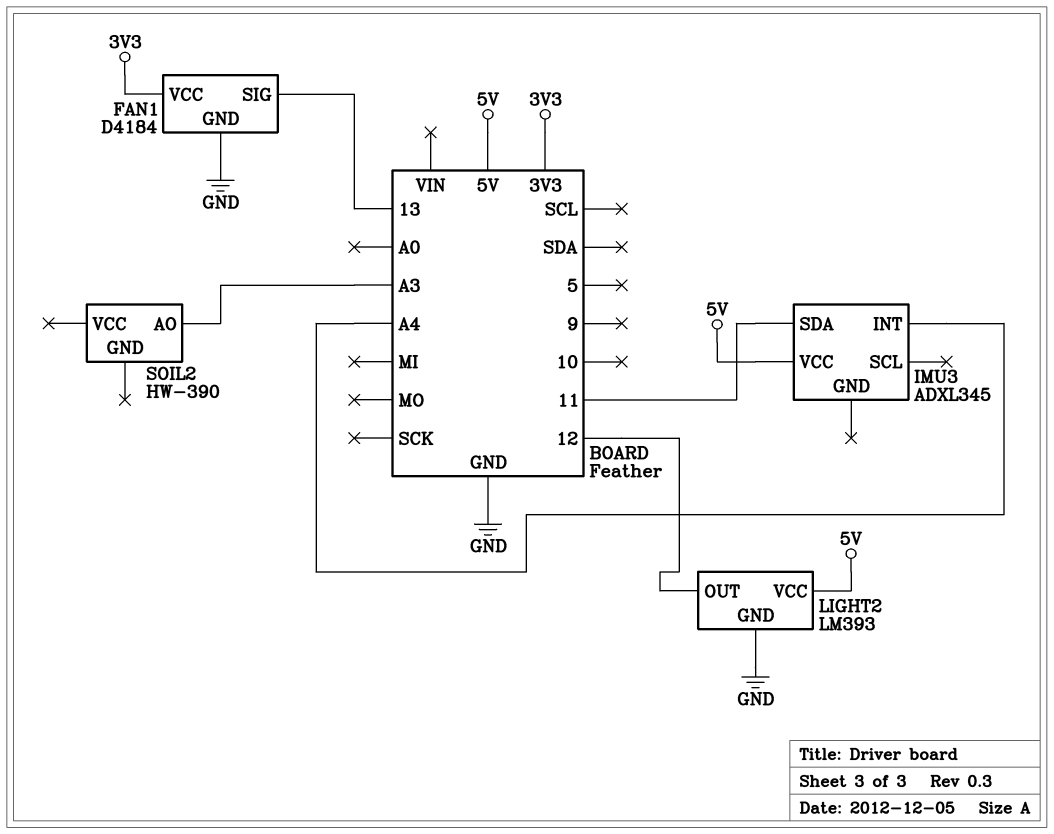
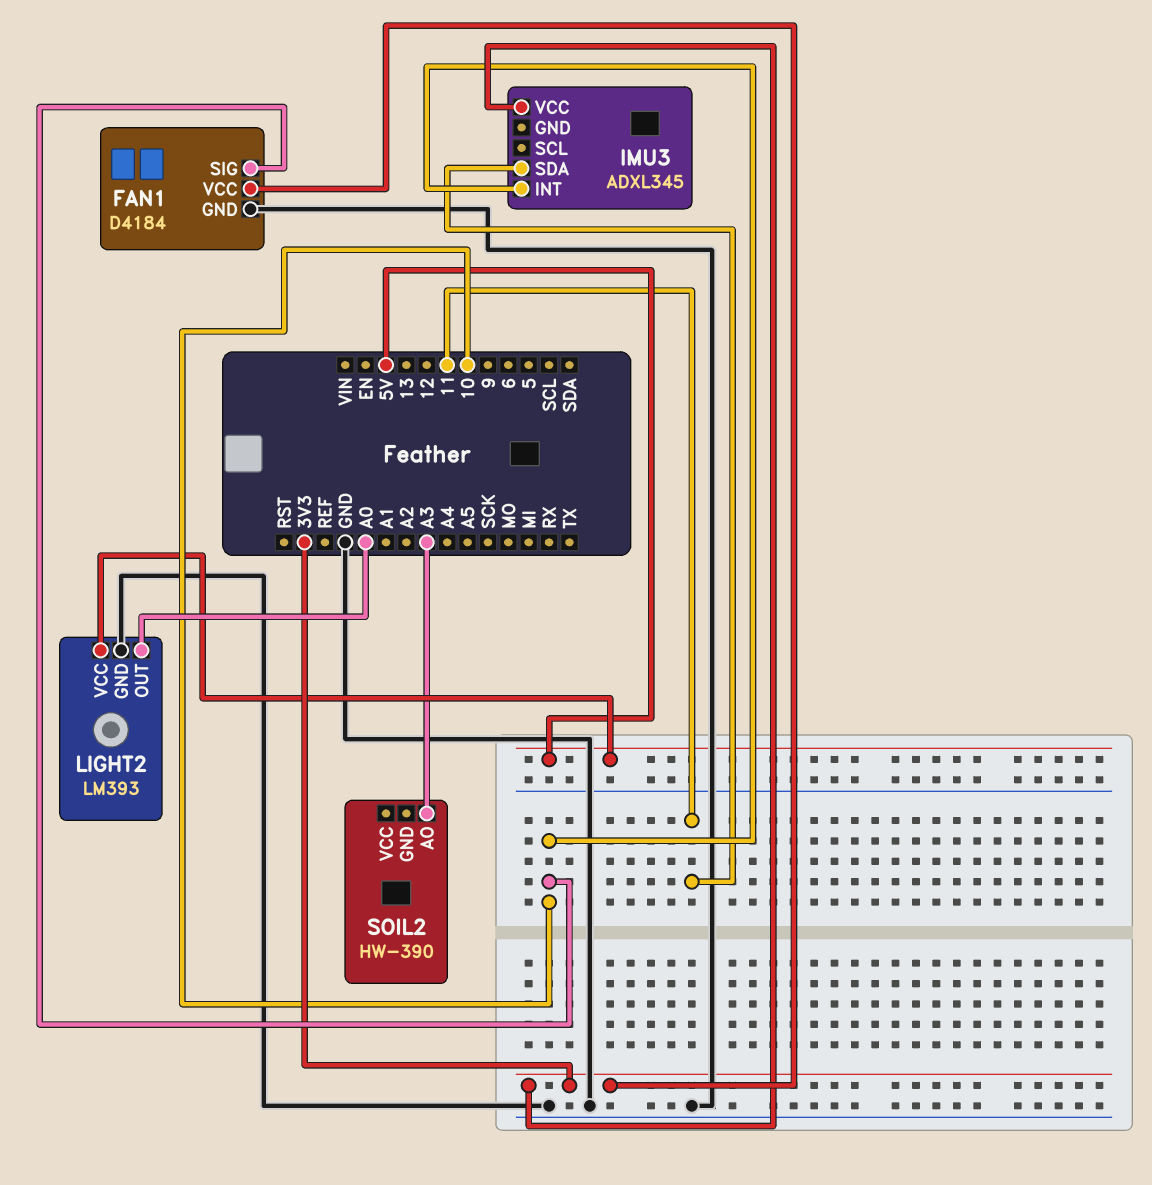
FAN1 pin SIG: 13 -> 10
IMU3 pin INT: A4 -> 10
IMU3 pin VCC: 5V -> 3V3
LIGHT2 pin OUT: 12 -> A0

